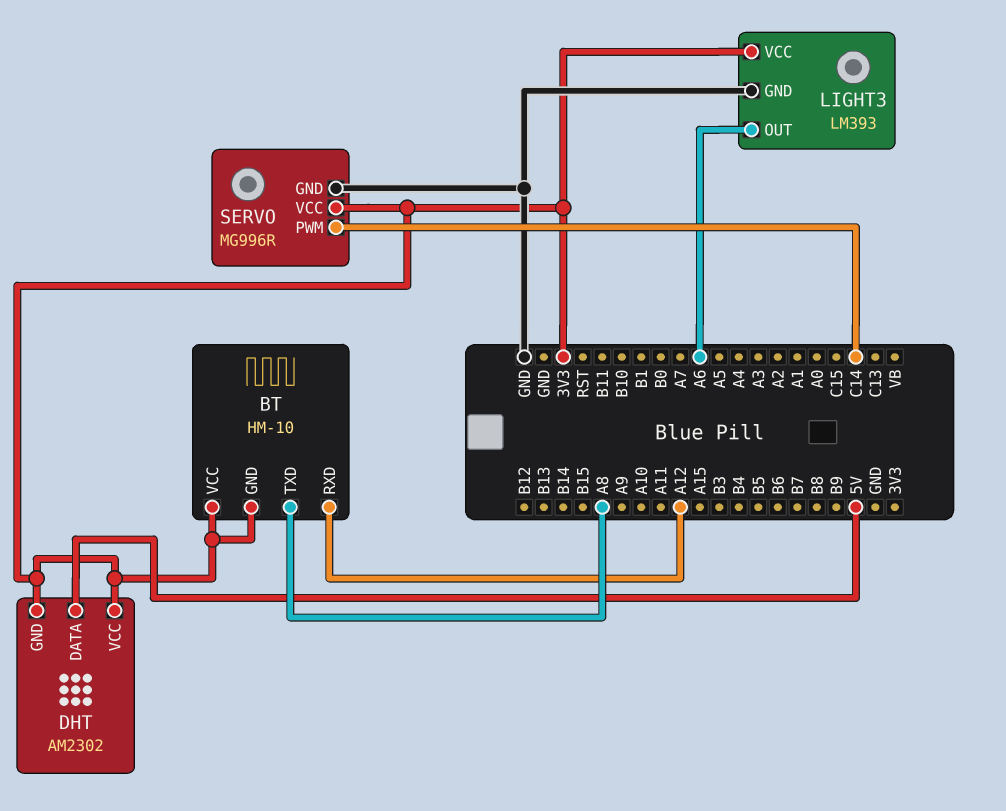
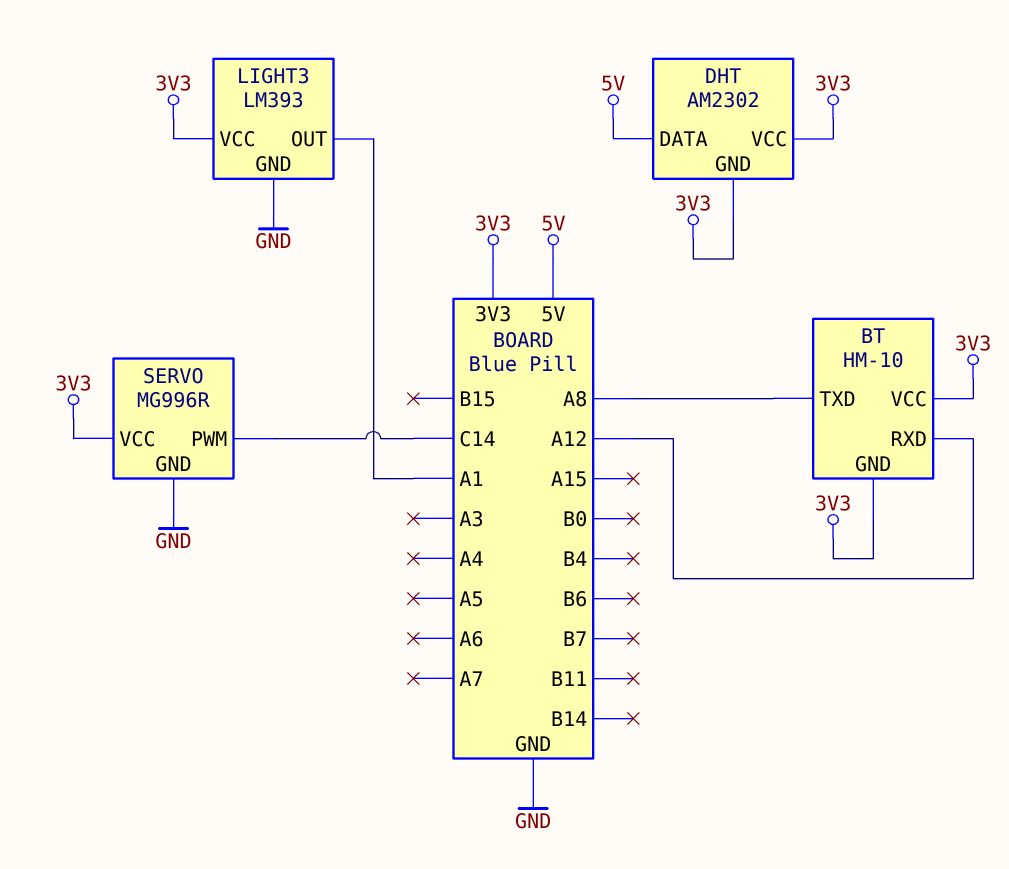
LIGHT3 pin OUT: A6 -> A1

